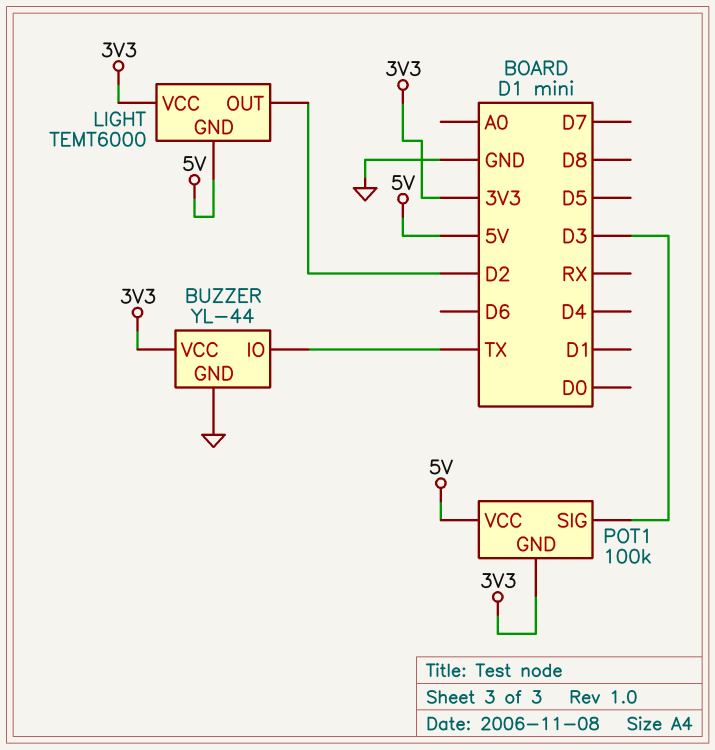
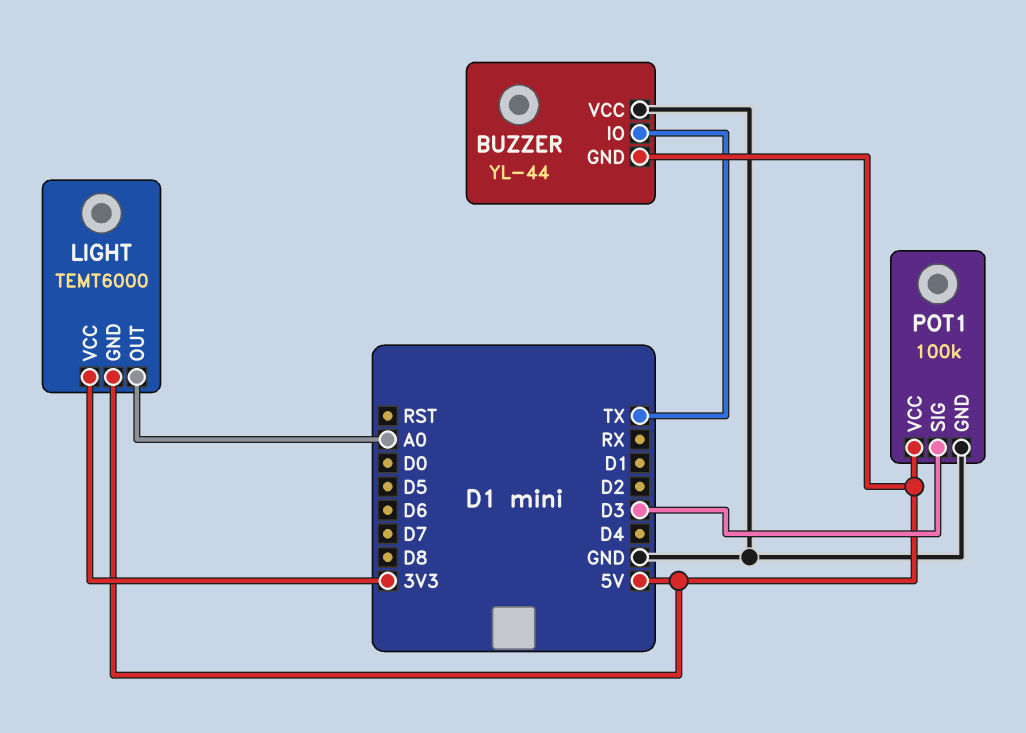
BUZZER pin GND: GND -> 5V
BUZZER pin VCC: 3V3 -> GND
LIGHT pin OUT: D2 -> A0
POT1 pin GND: 3V3 -> GND

